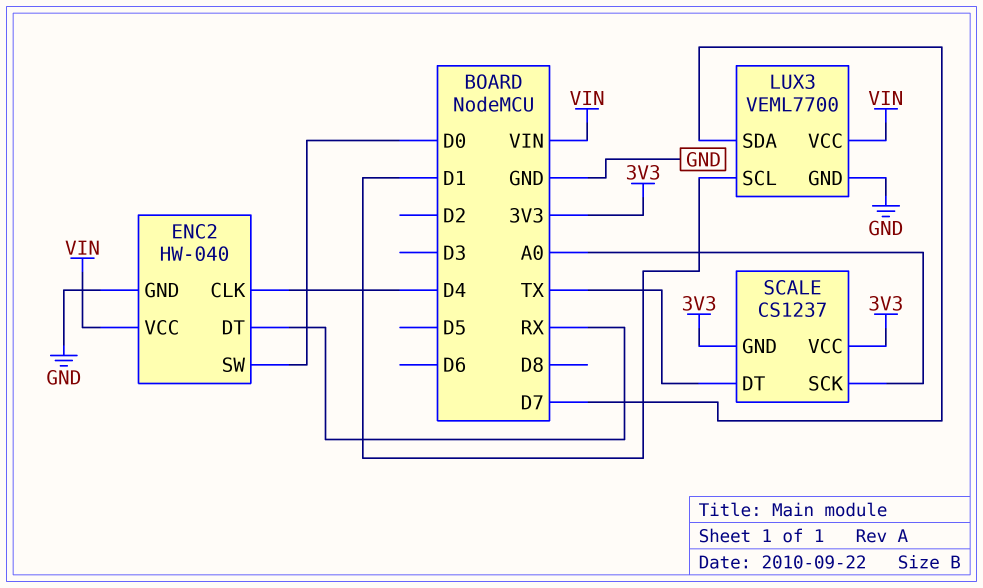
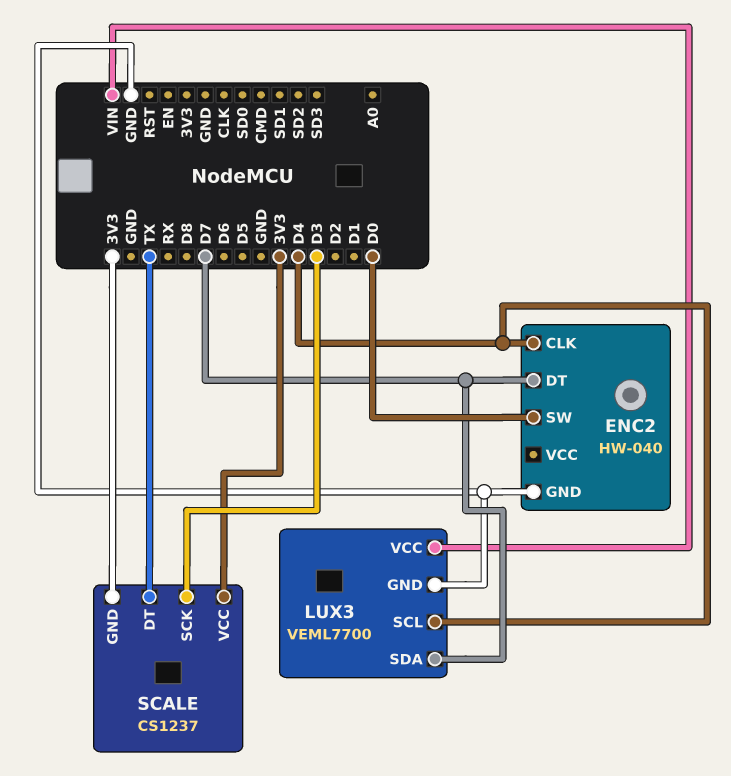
ENC2 pin DT: RX -> D7
ENC2 pin VCC: VIN -> none
LUX3 pin SCL: D1 -> D4
SCALE pin SCK: A0 -> D3

